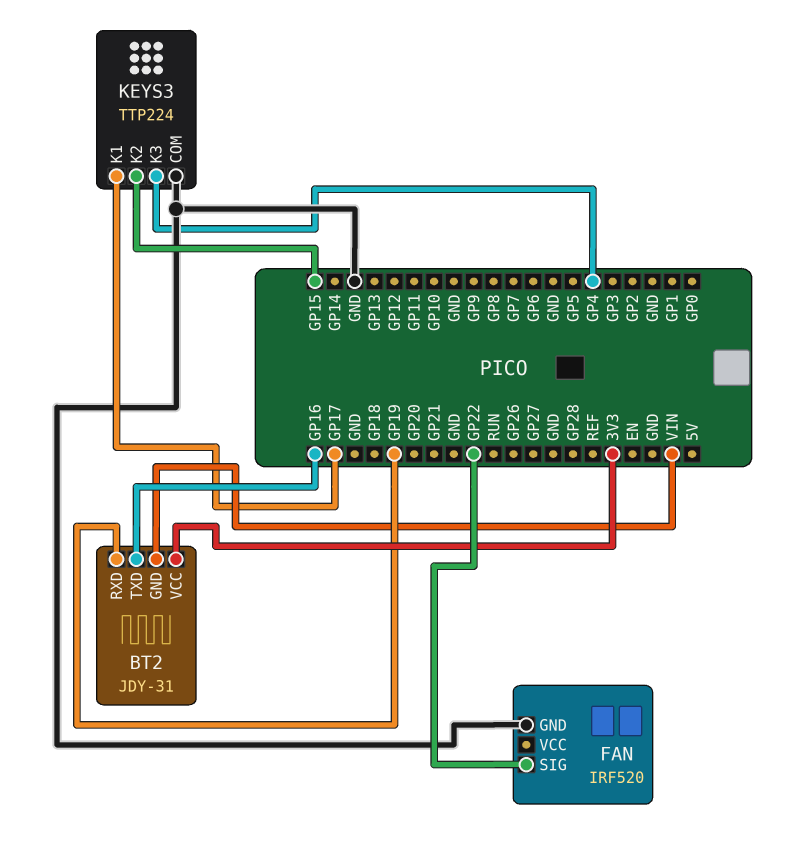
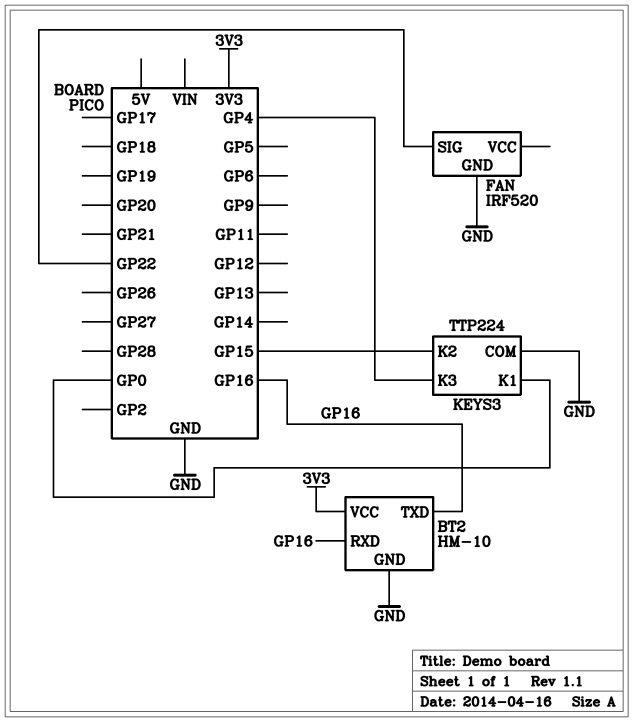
BT2: JDY-31 -> HM-10
BT2 pin GND: VIN -> GND
BT2 pin RXD: GP19 -> GP16
KEYS3 pin K1: GP17 -> GP0

